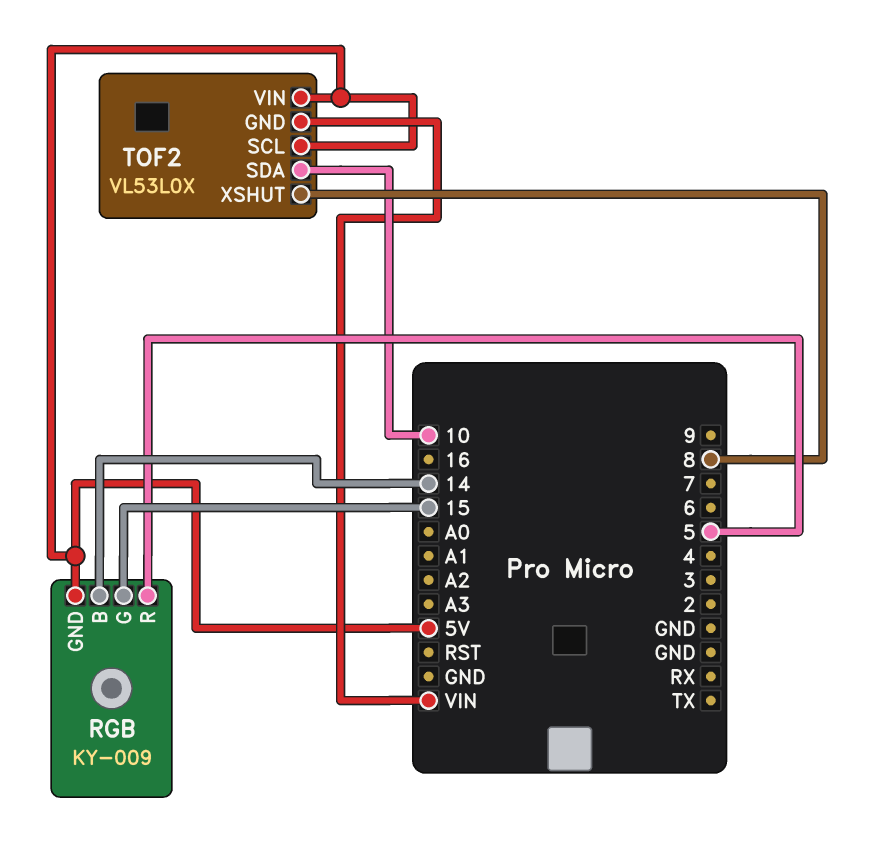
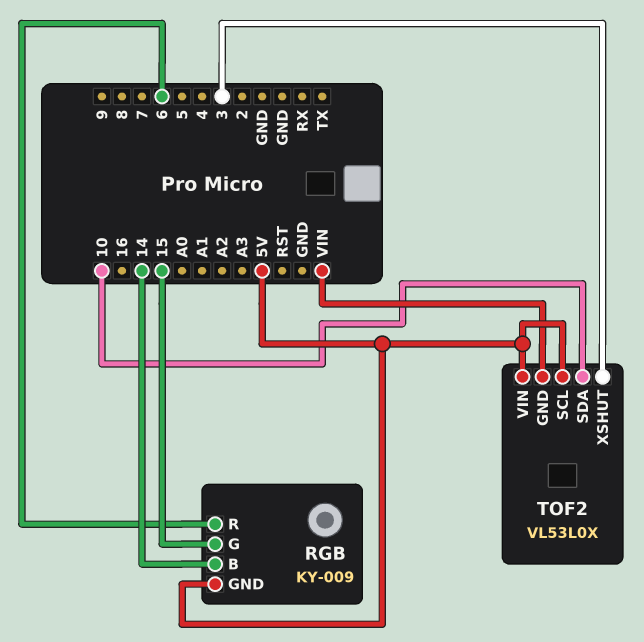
RGB pin R: 5 -> 6
TOF2 pin XSHUT: 8 -> 3

